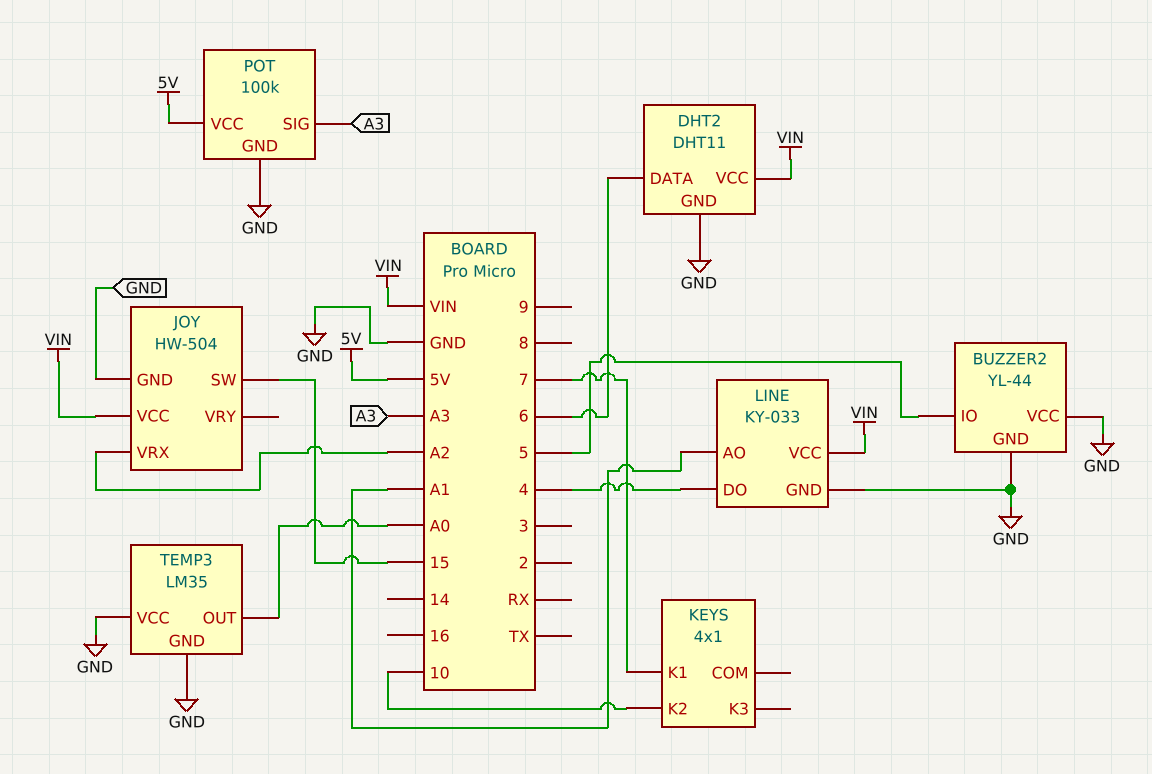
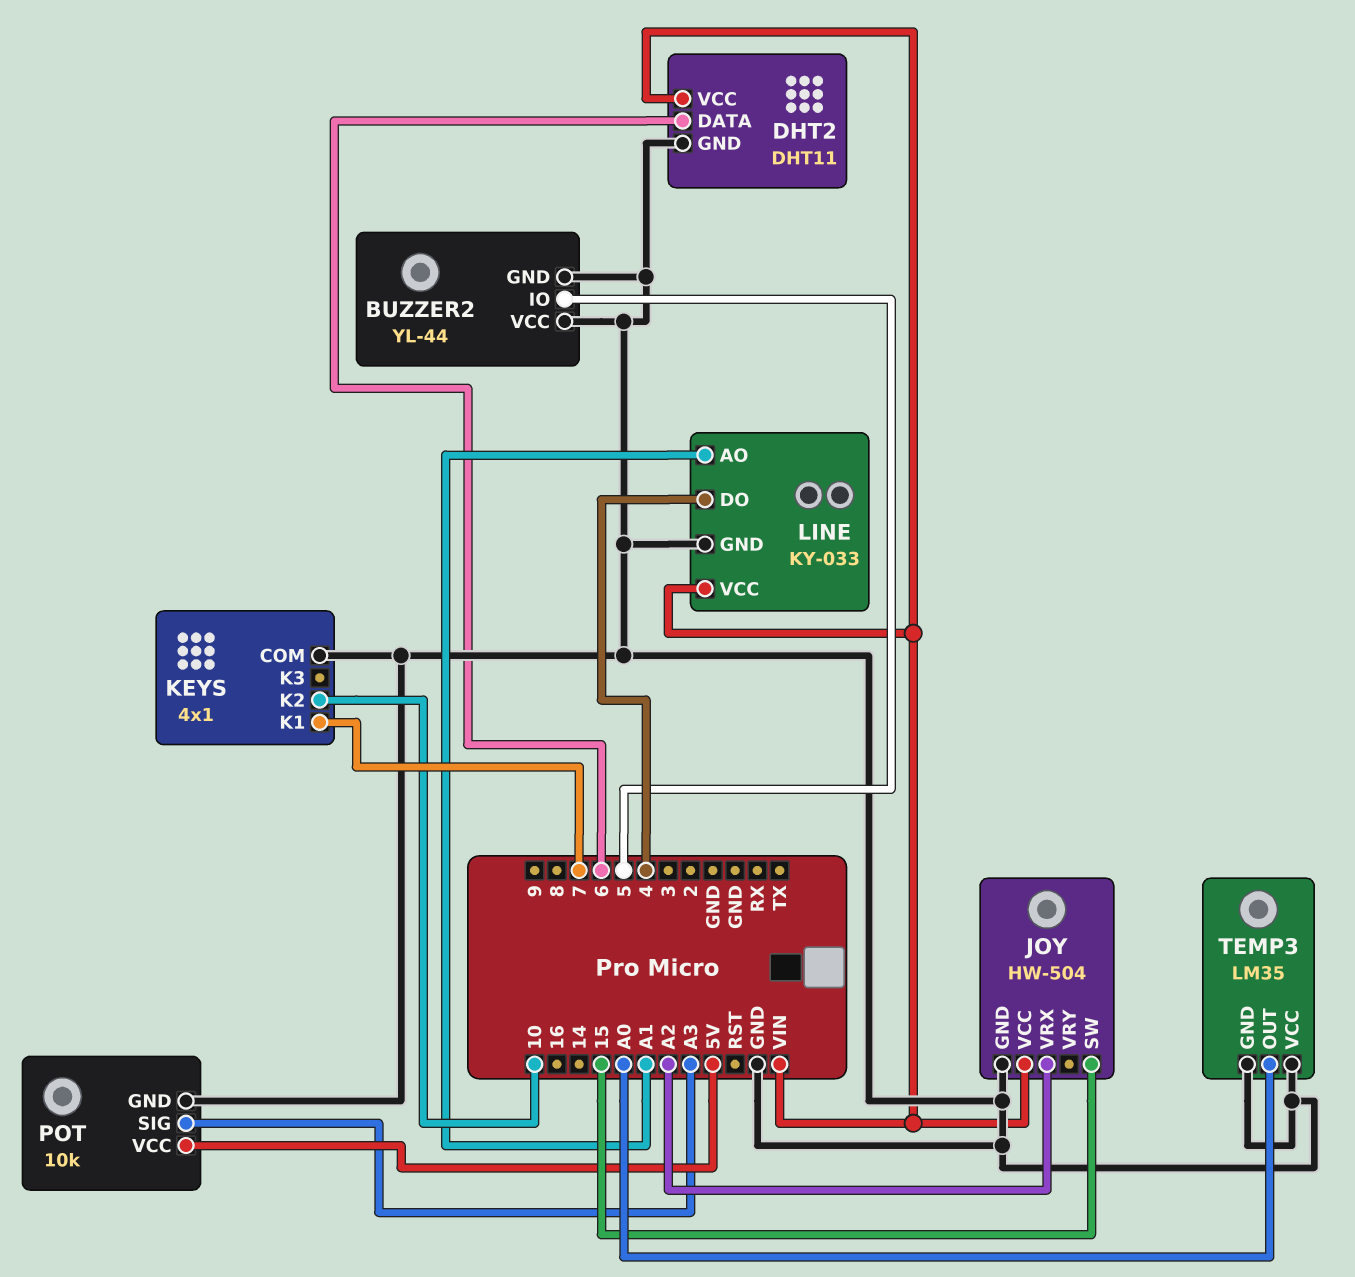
KEYS pin COM: none -> GND
POT: 100k -> 10k

